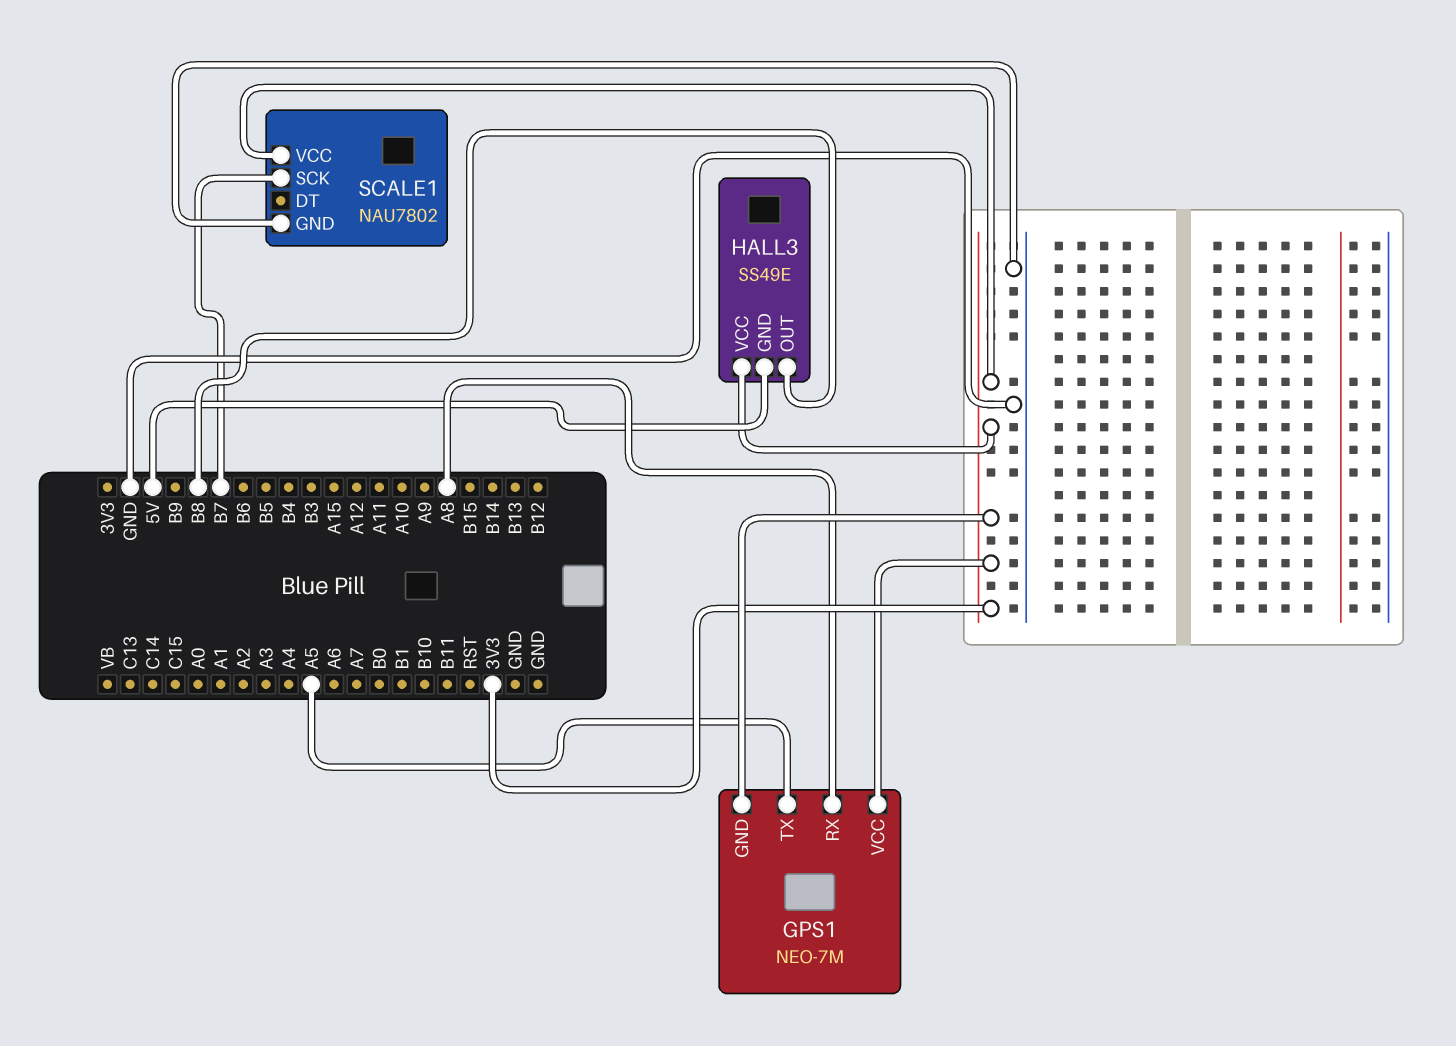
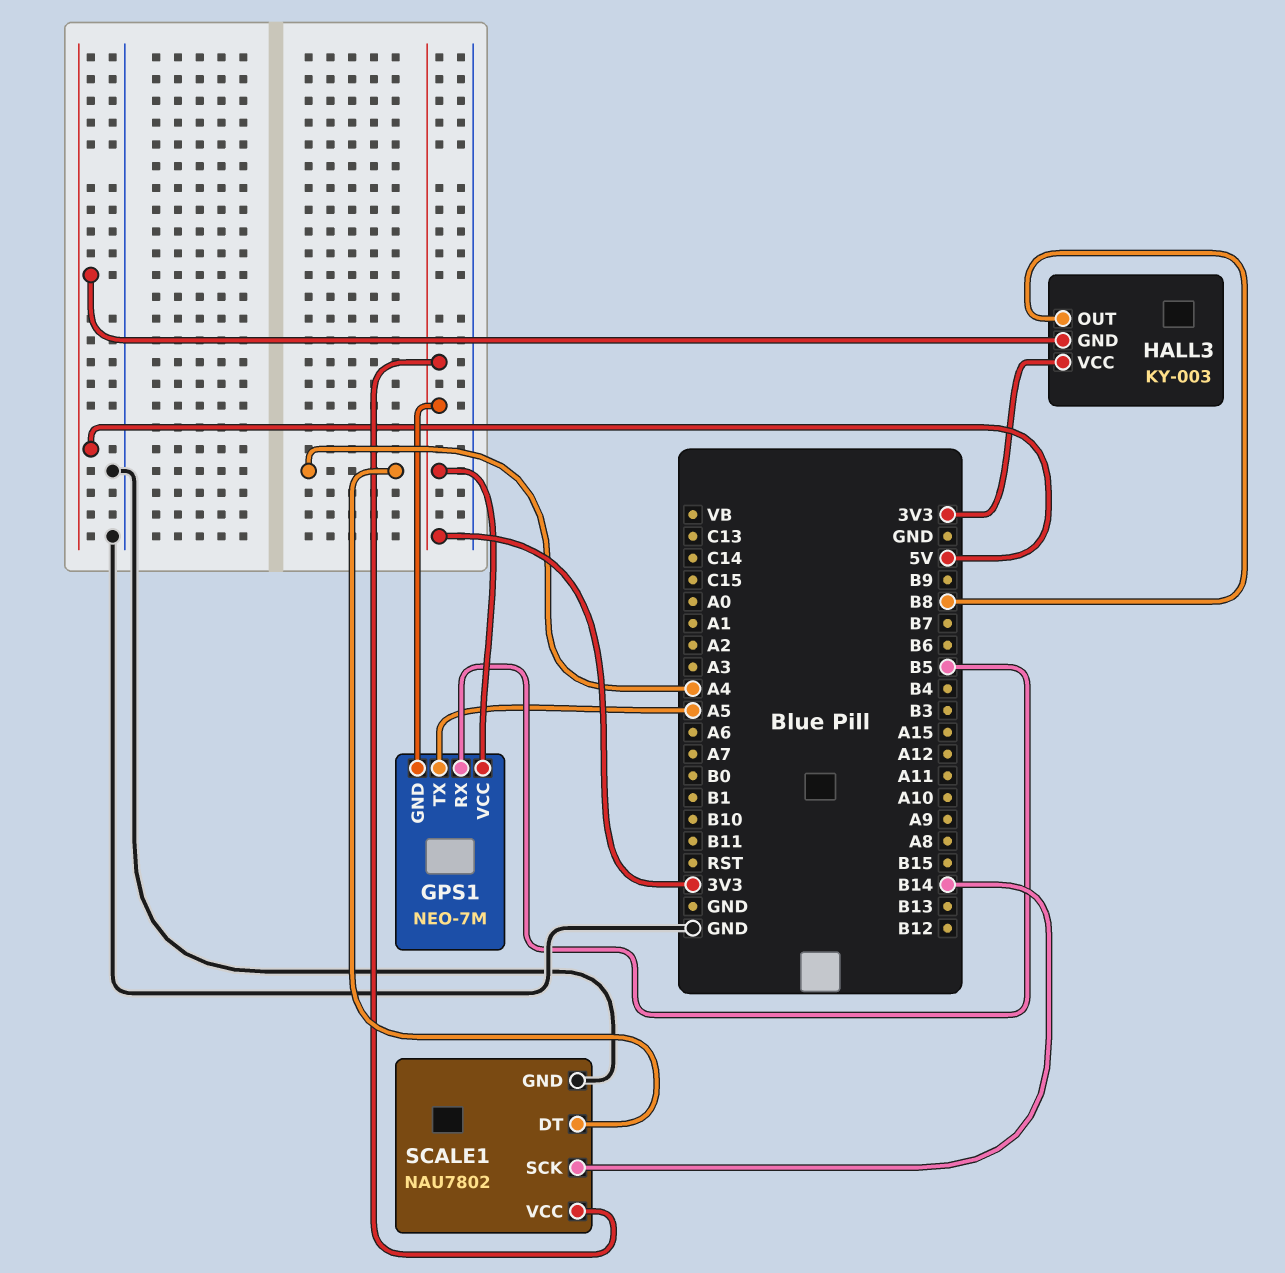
GPS1 pin RX: A8 -> B5
HALL3: SS49E -> KY-003
SCALE1 pin DT: none -> A4
SCALE1 pin SCK: B7 -> B14

